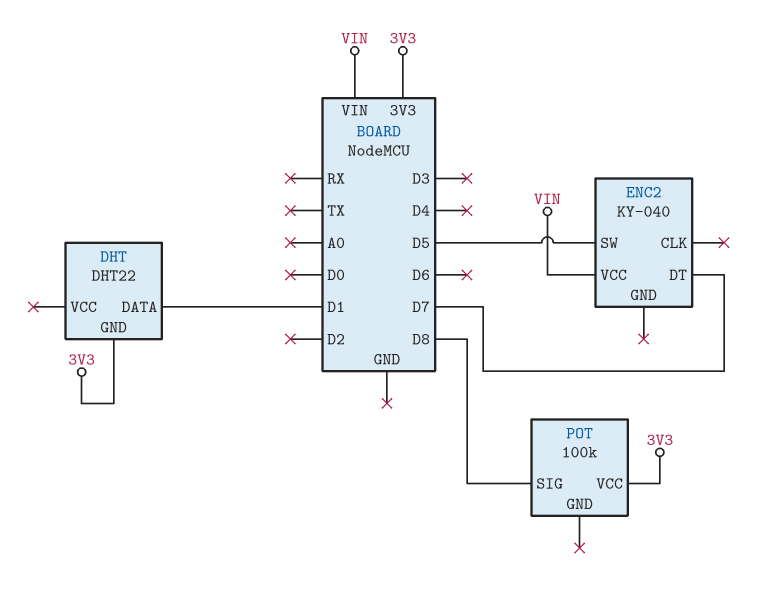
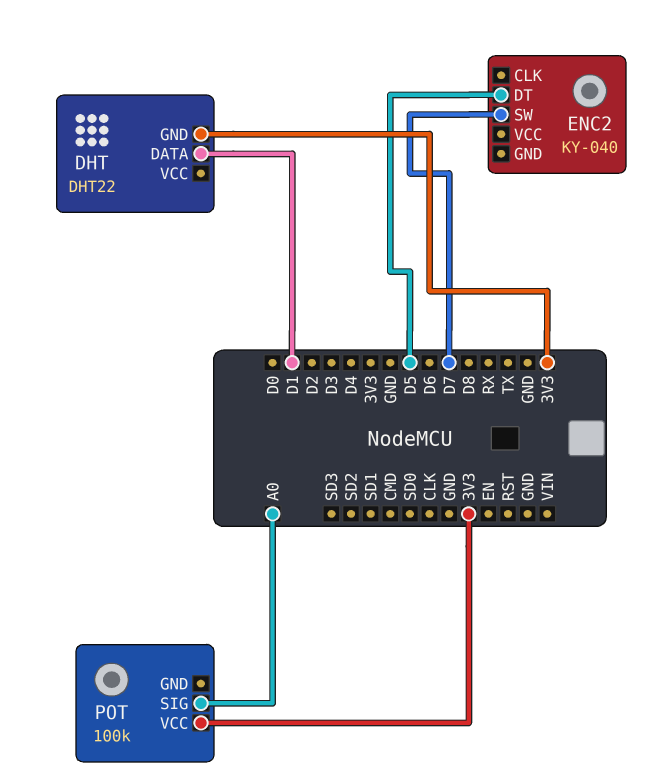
ENC2 pin DT: D7 -> D5
ENC2 pin SW: D5 -> D7
ENC2 pin VCC: VIN -> none
POT pin SIG: D8 -> A0

